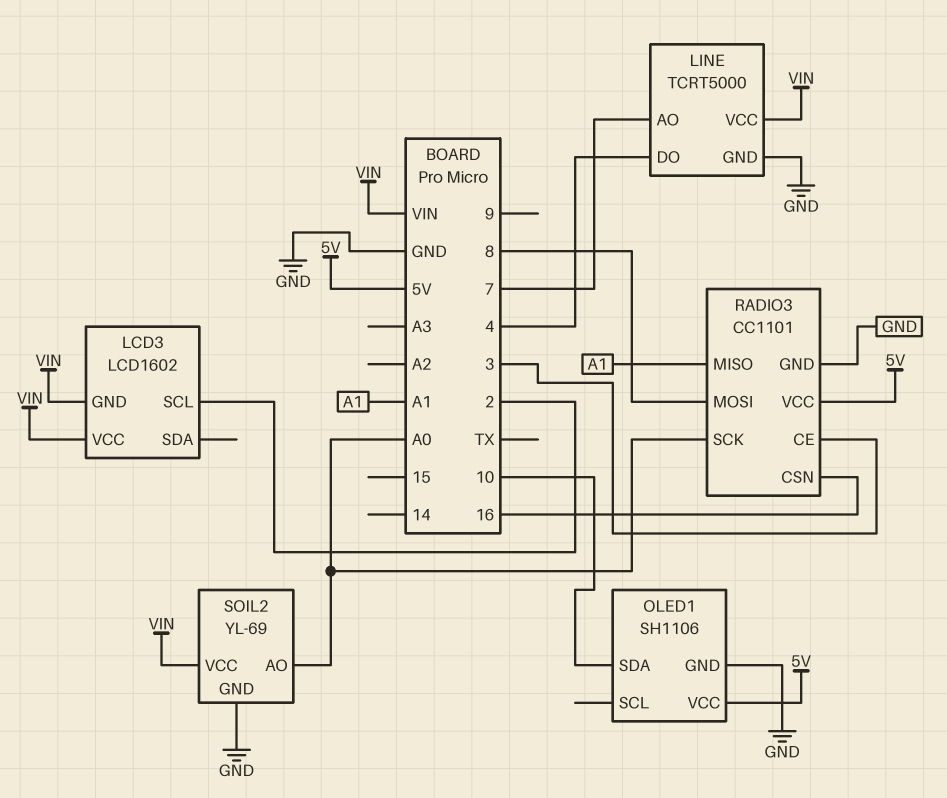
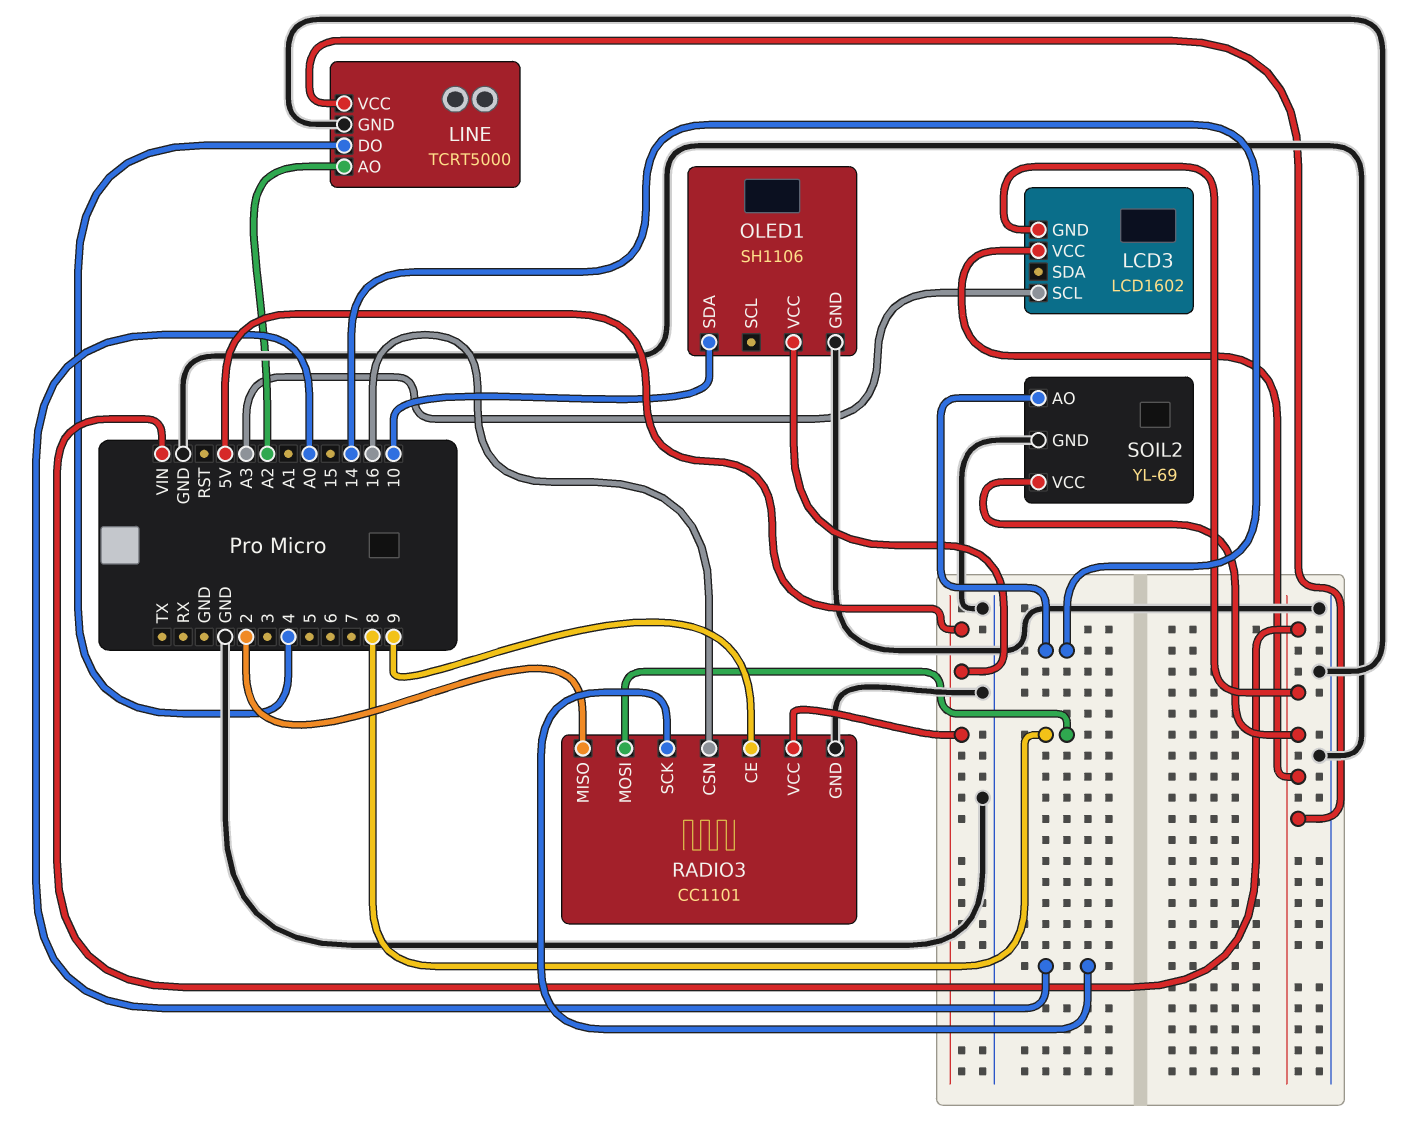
LCD3 pin SCL: 2 -> A3
LINE pin AO: 7 -> A2
RADIO3 pin CE: 3 -> 9
RADIO3 pin MISO: A1 -> 2
SOIL2 pin AO: A0 -> 14

